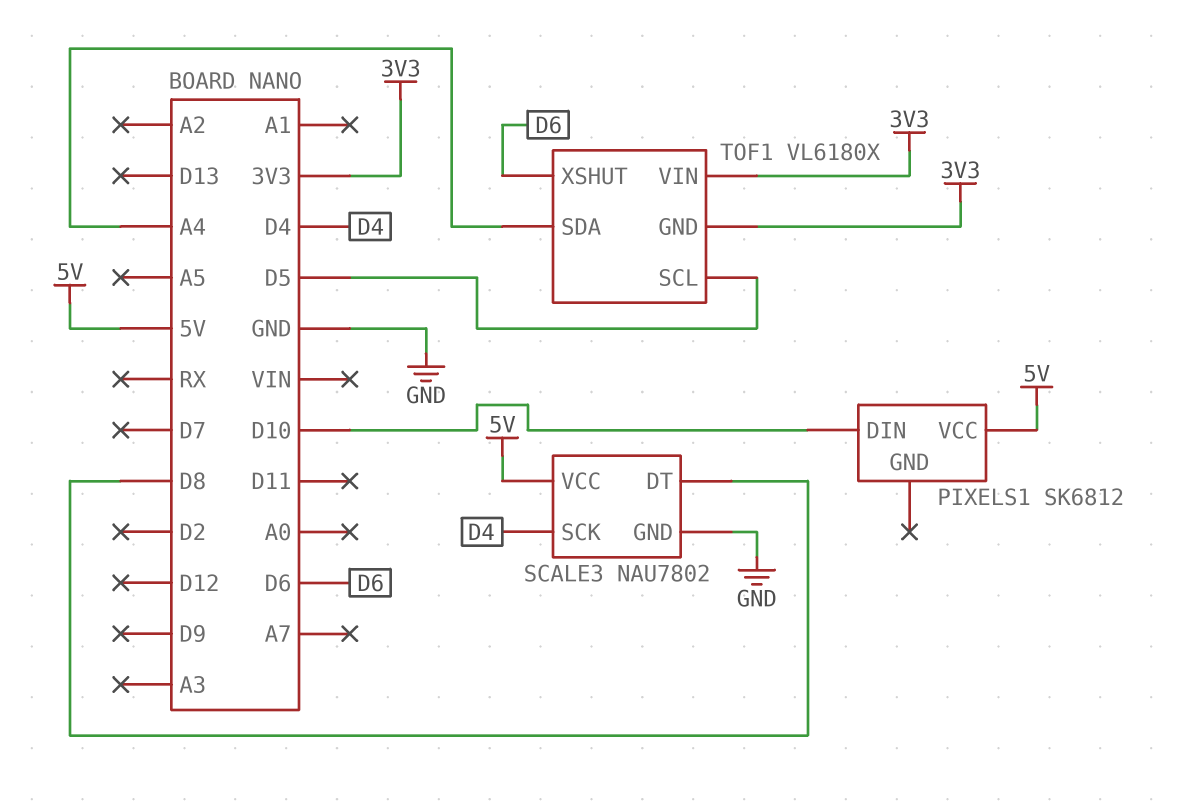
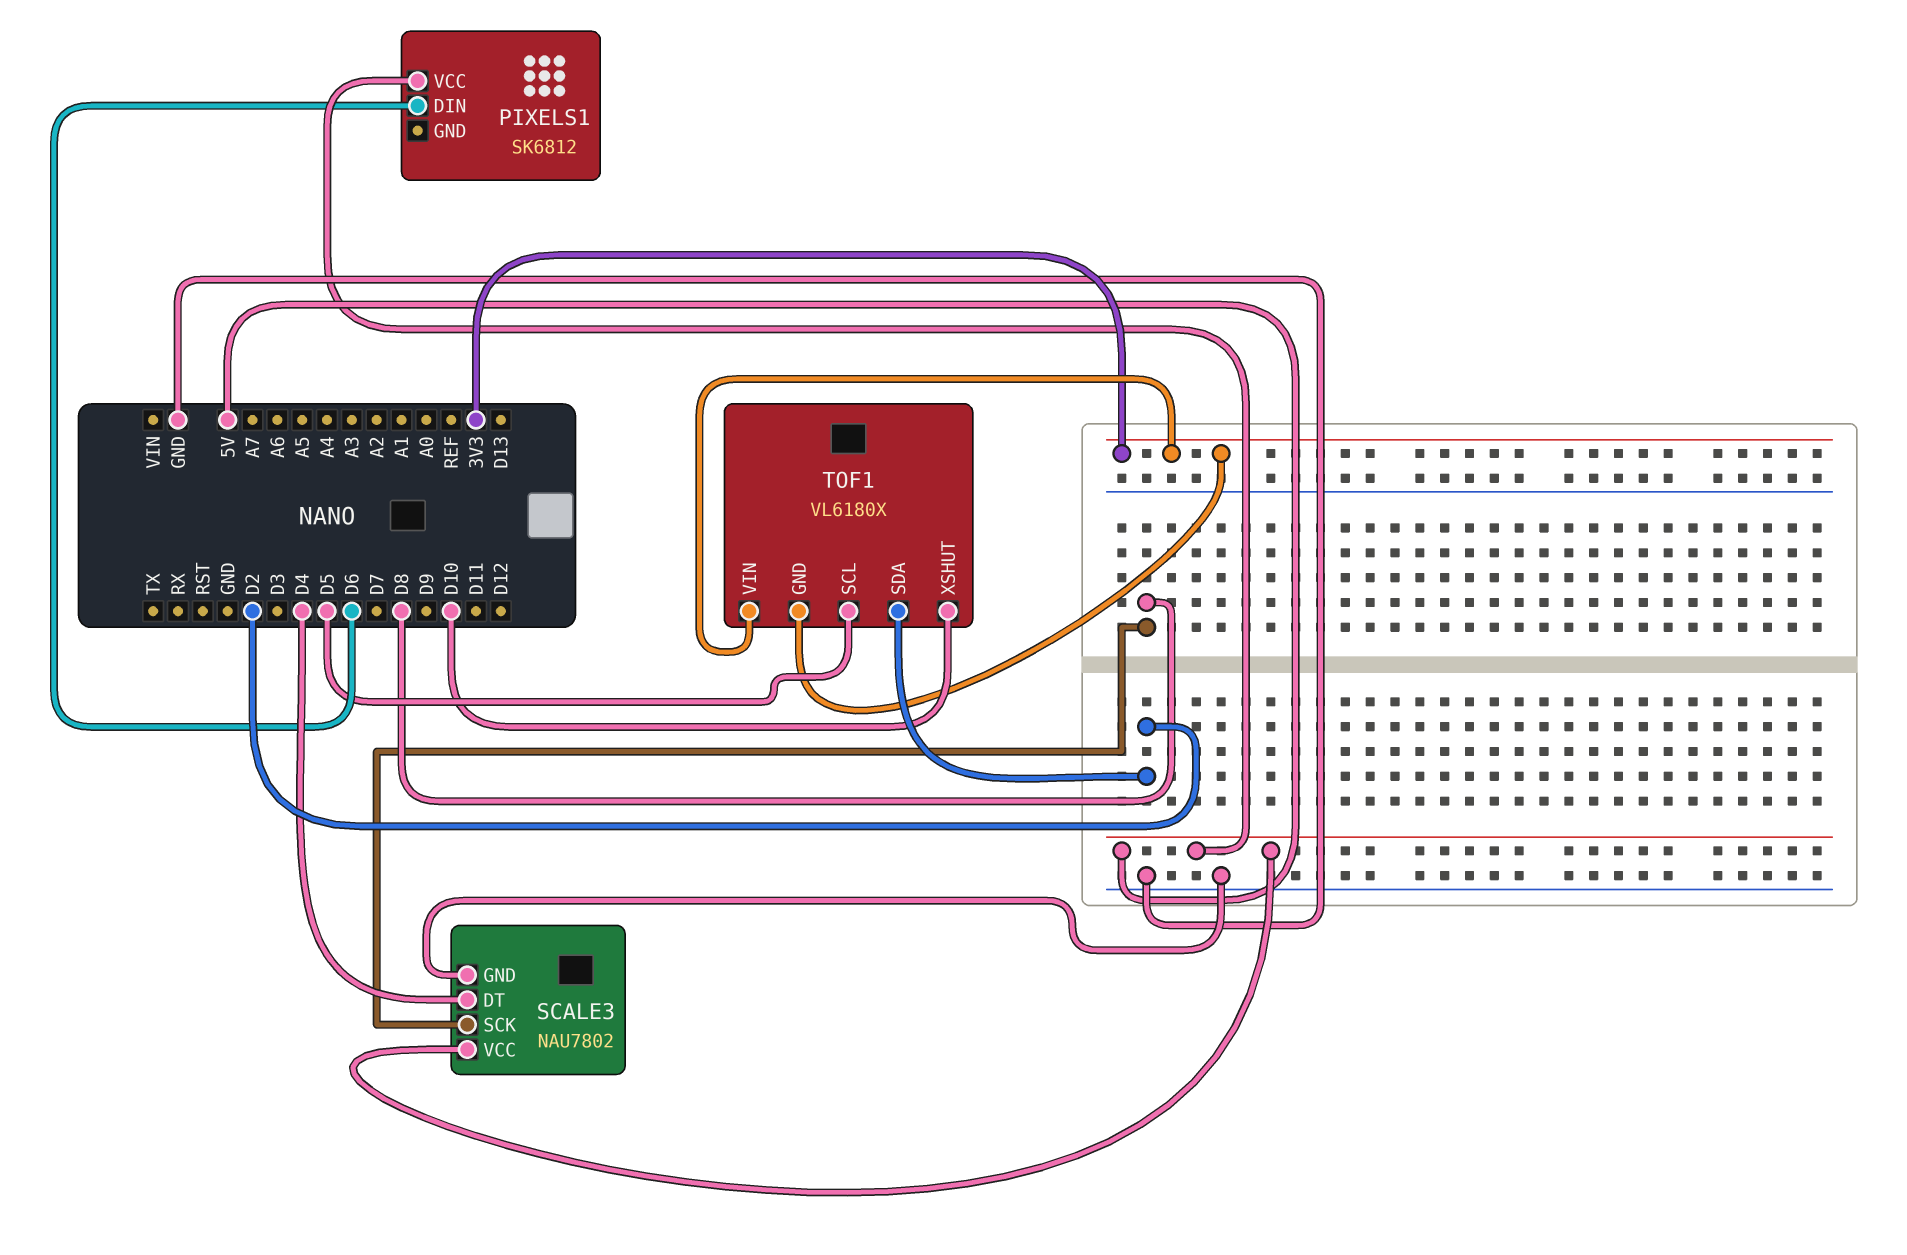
PIXELS1 pin DIN: D10 -> D6
SCALE3 pin DT: D8 -> D4
SCALE3 pin SCK: D4 -> D8
TOF1 pin SDA: A4 -> D2
TOF1 pin XSHUT: D6 -> D10

